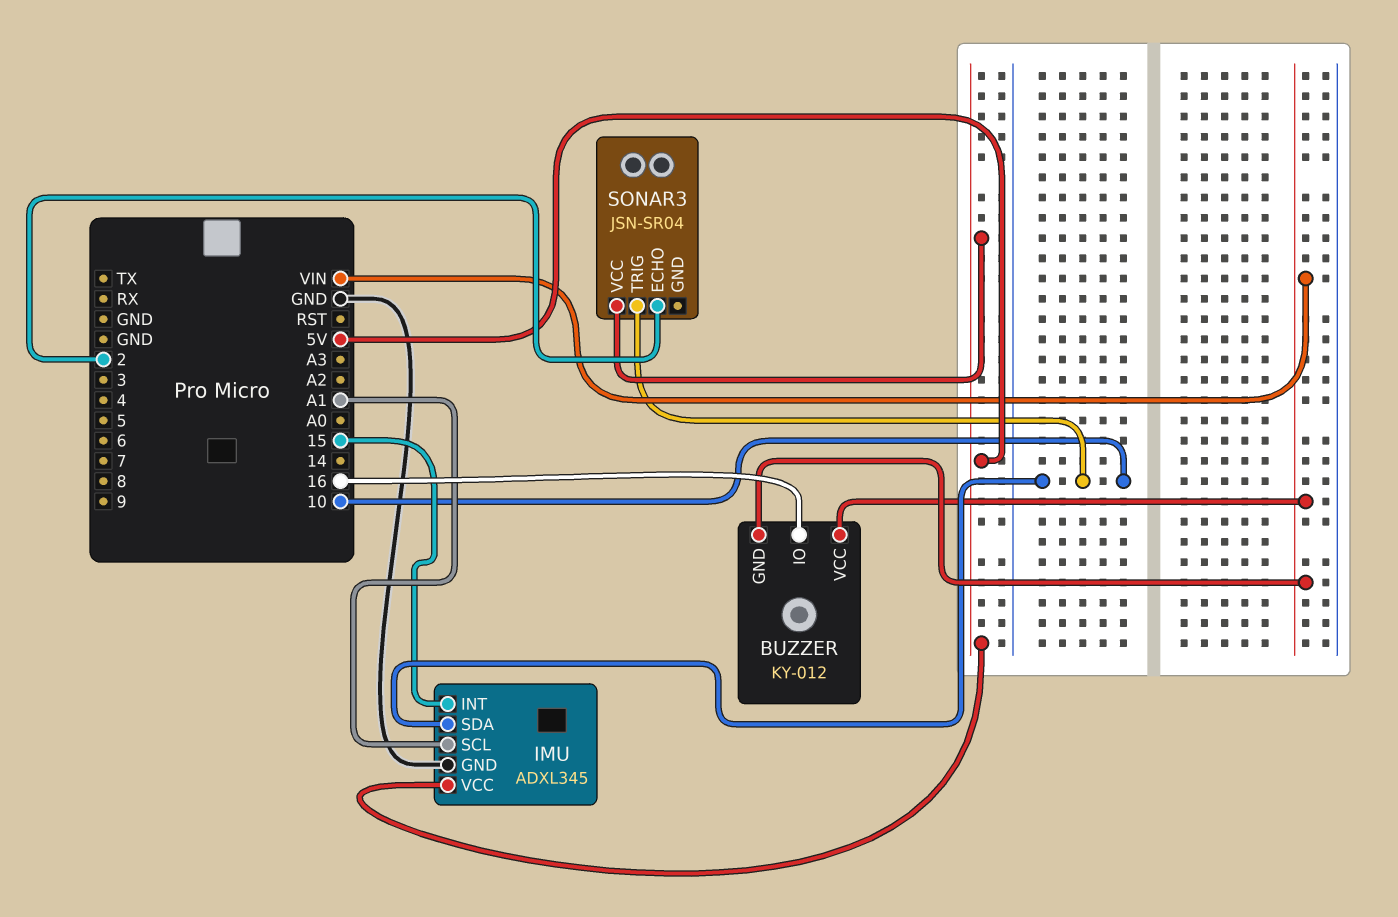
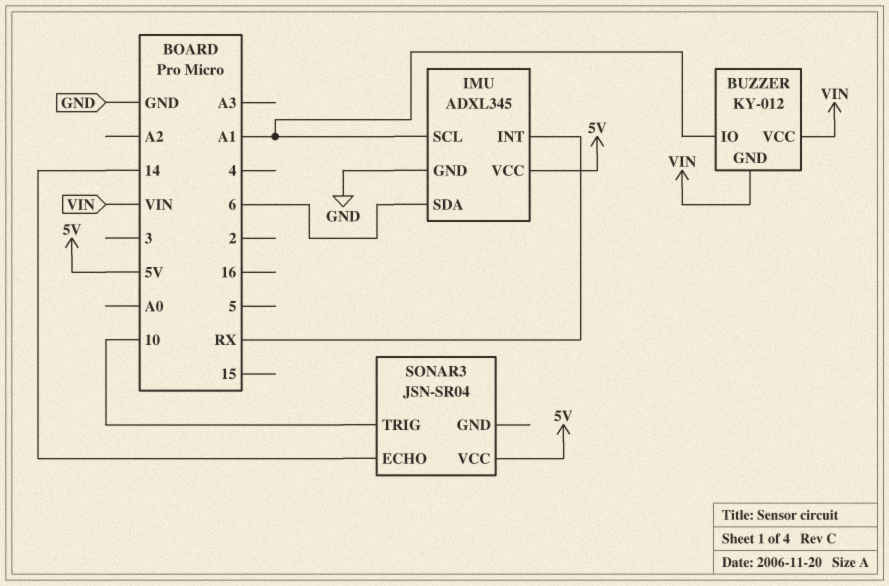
BUZZER pin IO: 16 -> A1
IMU pin INT: 15 -> RX
IMU pin SDA: 10 -> 6
SONAR3 pin ECHO: 2 -> 14

